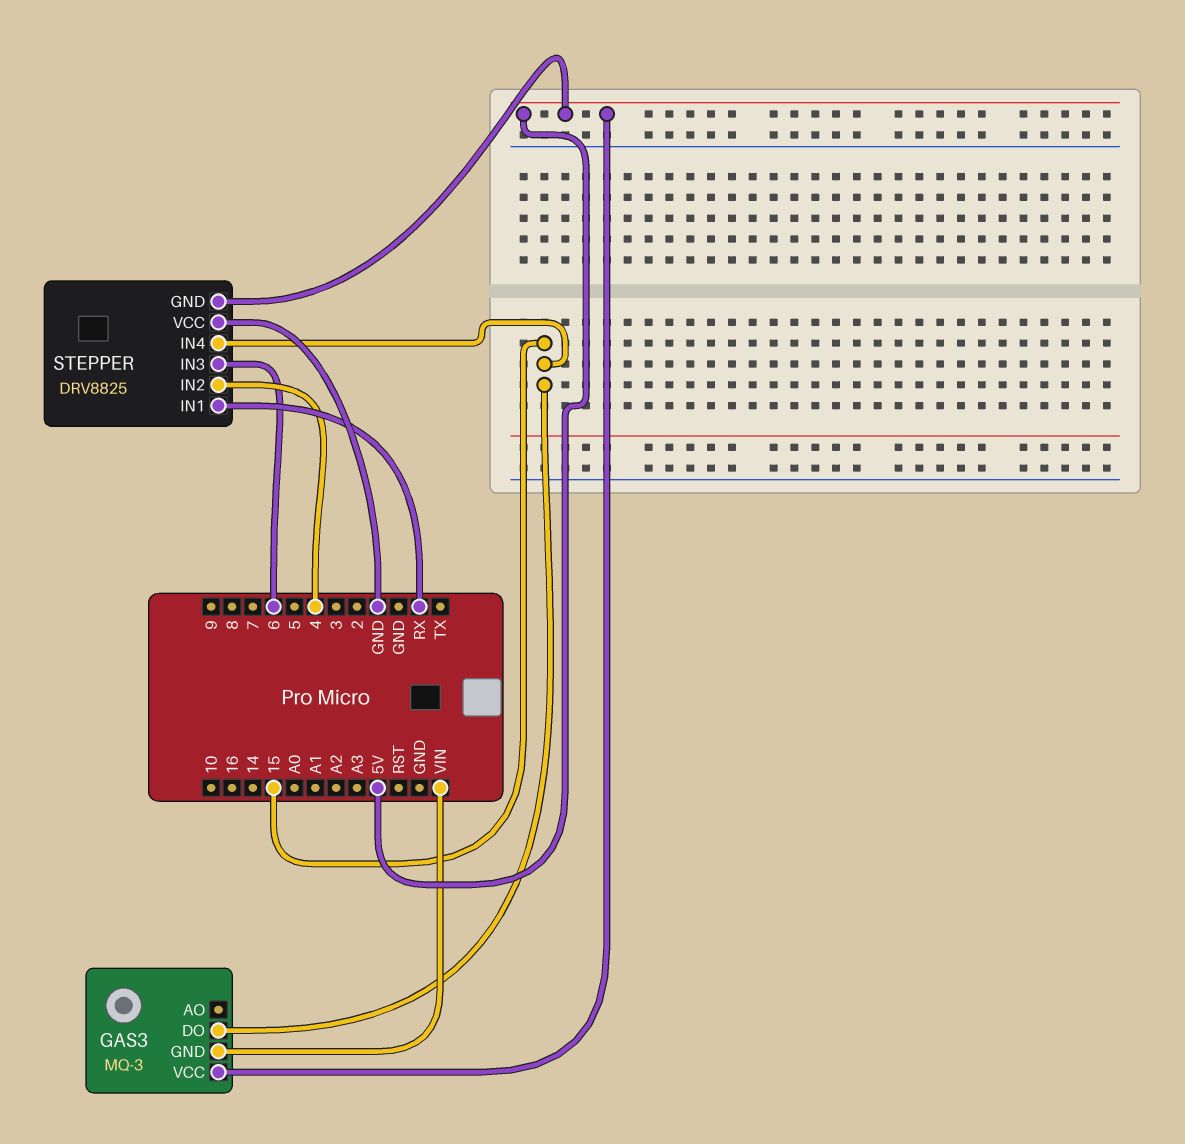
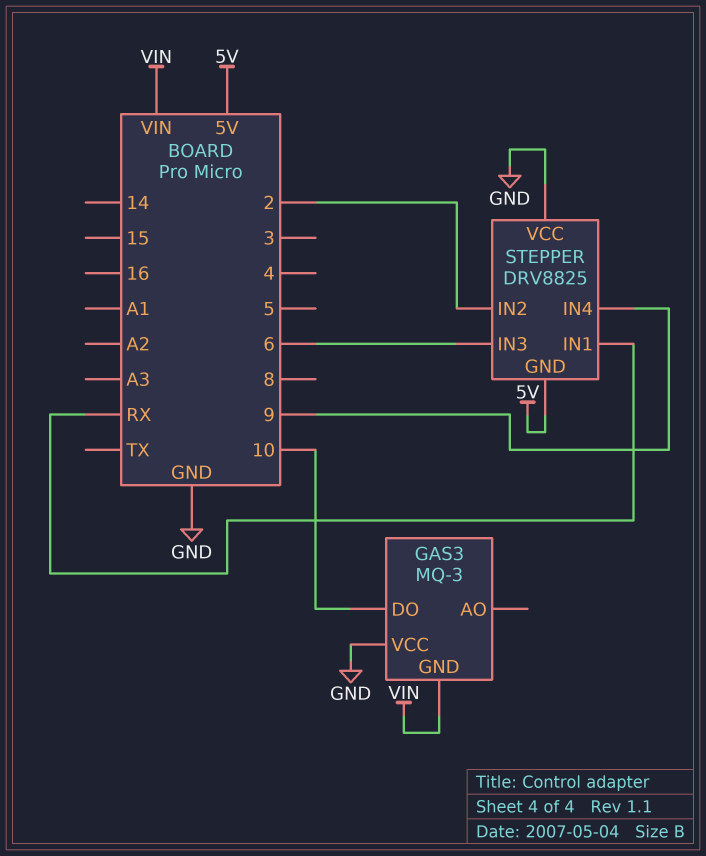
GAS3 pin DO: 15 -> 10
GAS3 pin VCC: 5V -> GND
STEPPER pin IN2: 4 -> 2
STEPPER pin IN4: 15 -> 9

